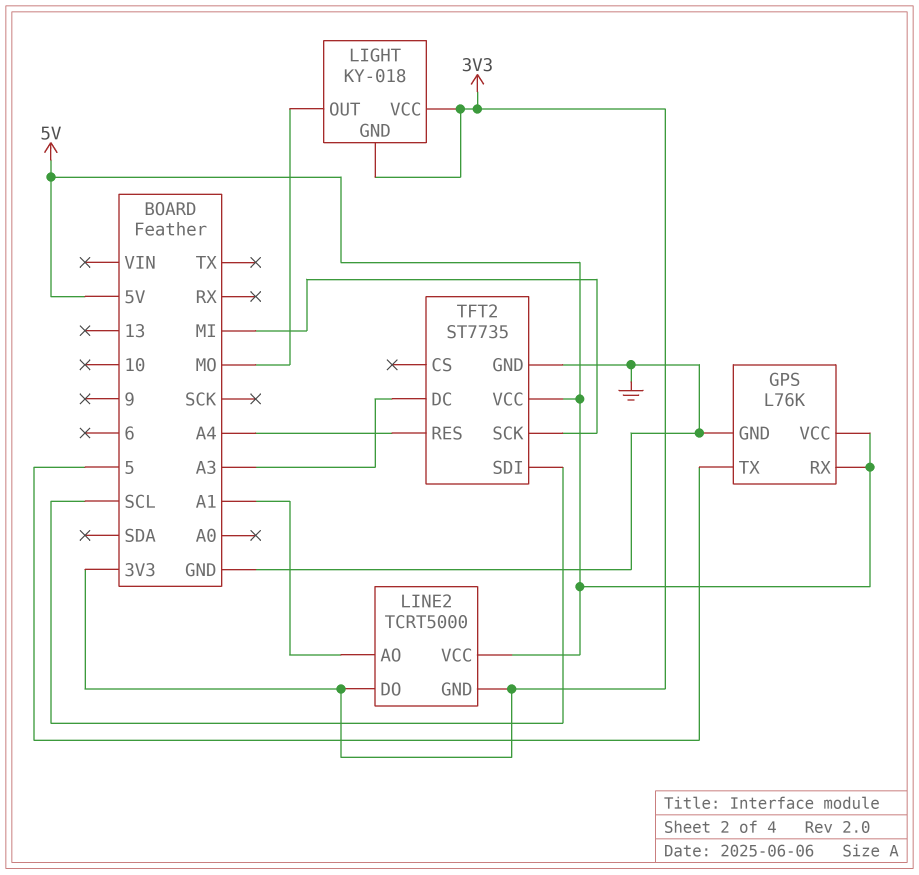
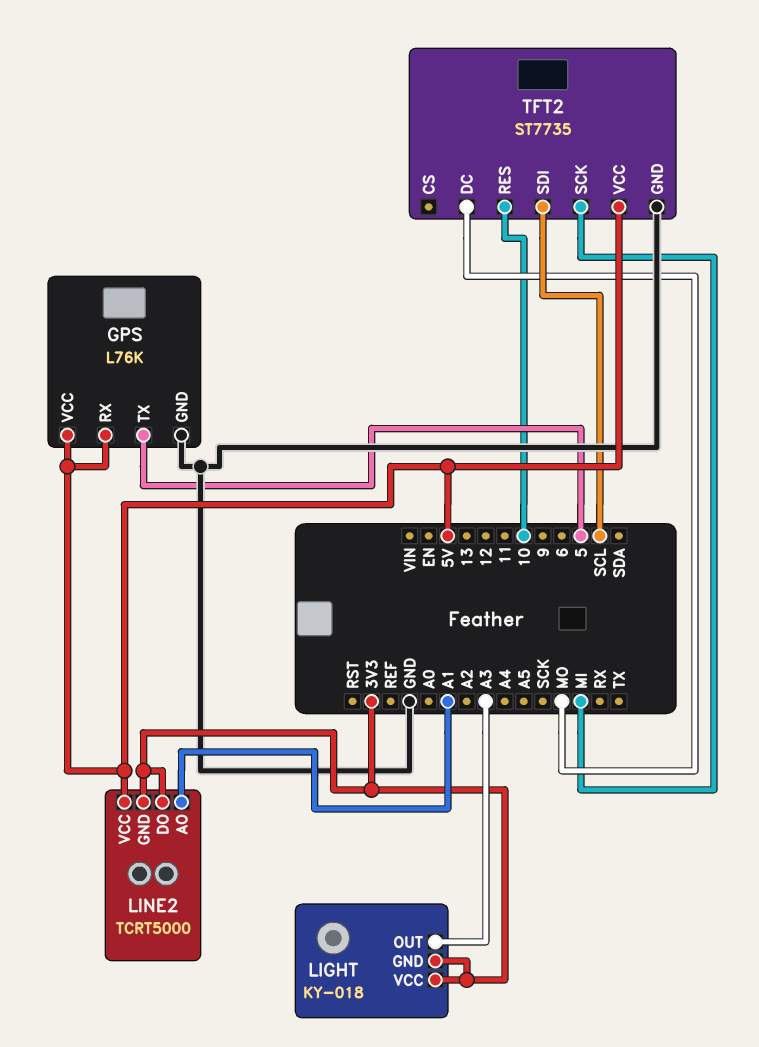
LIGHT pin OUT: MO -> A3
TFT2 pin DC: A3 -> MO
TFT2 pin RES: A4 -> 10

